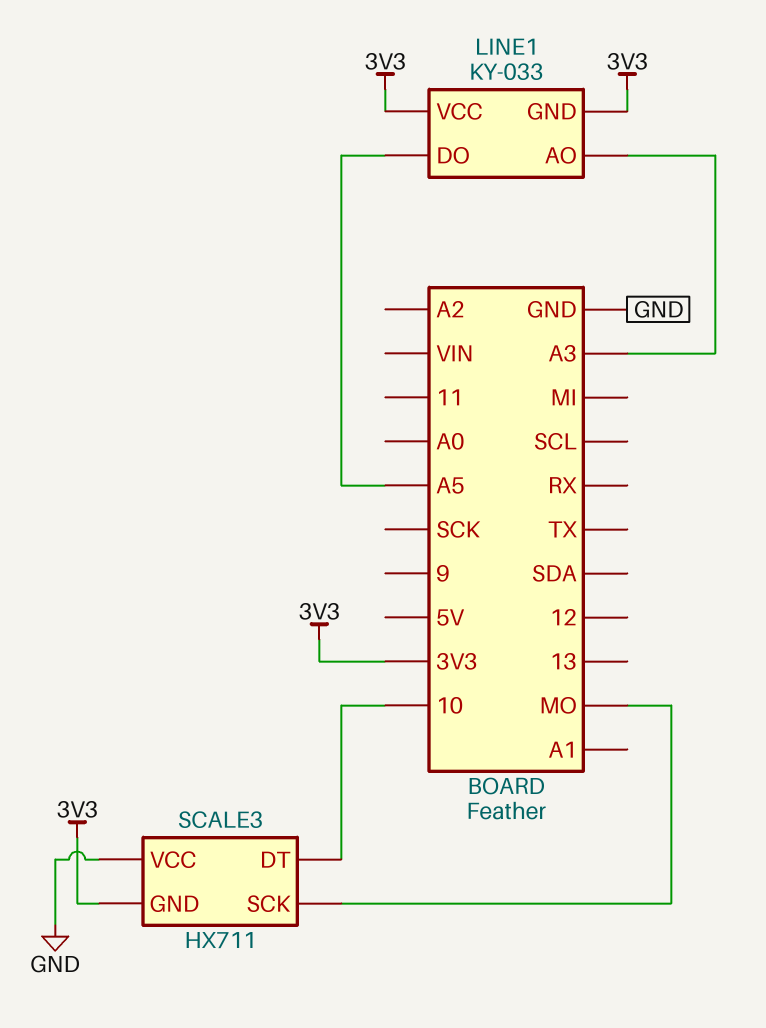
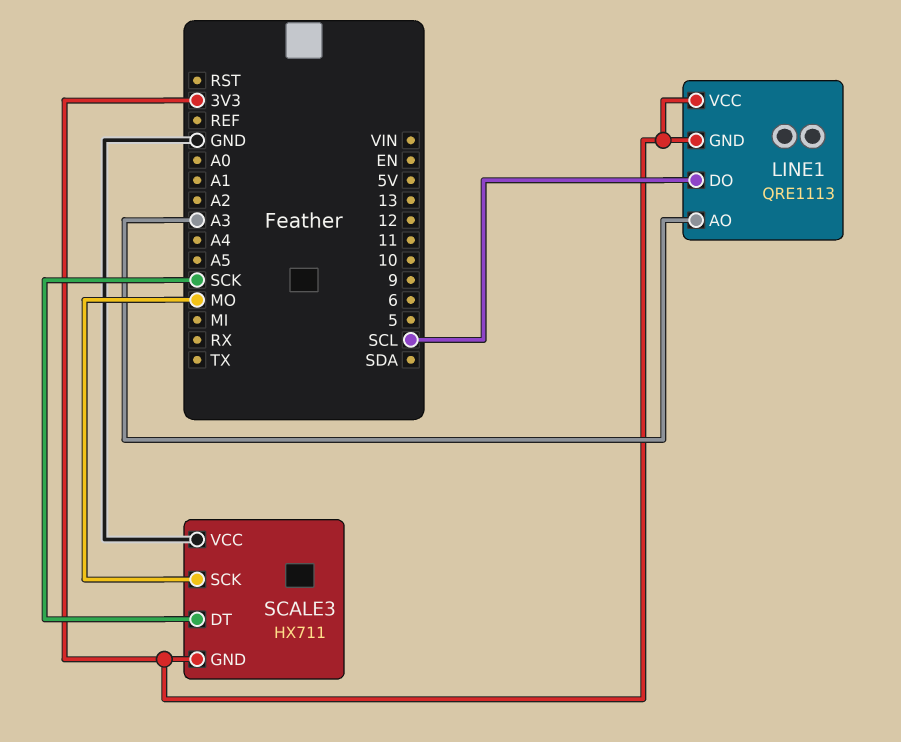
LINE1: KY-033 -> QRE1113
LINE1 pin DO: A5 -> SCL
SCALE3 pin DT: 10 -> SCK

